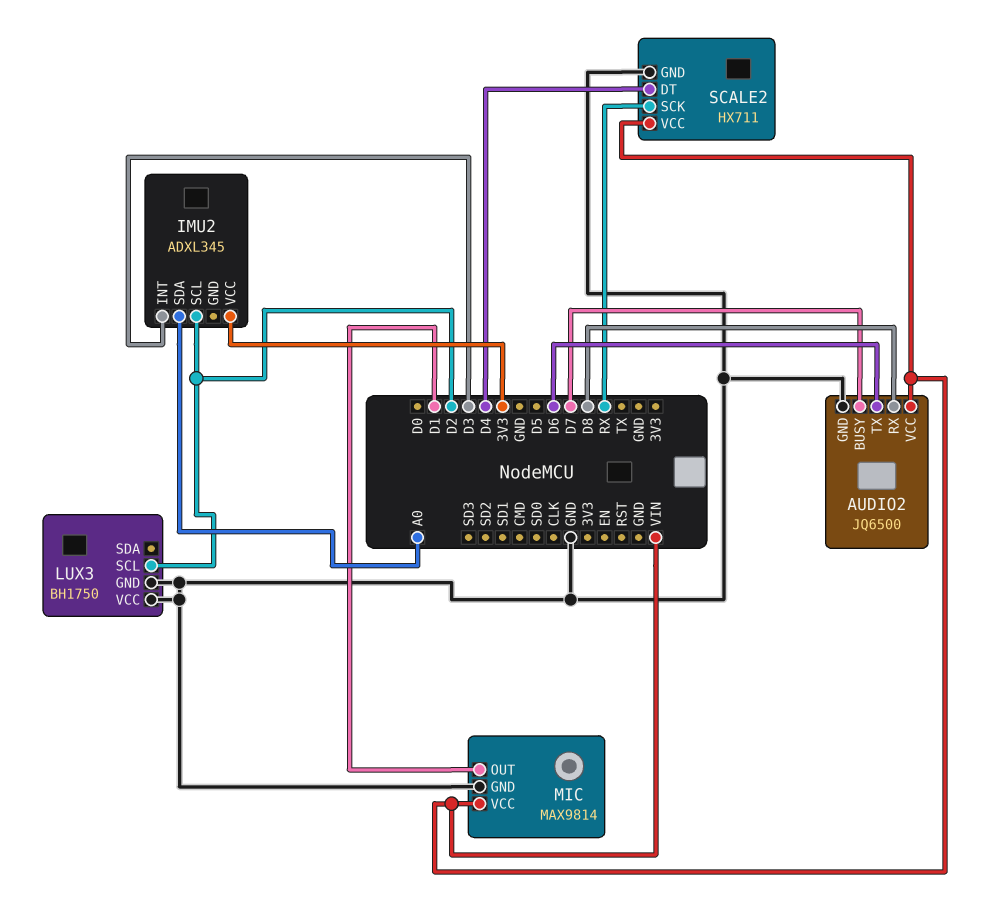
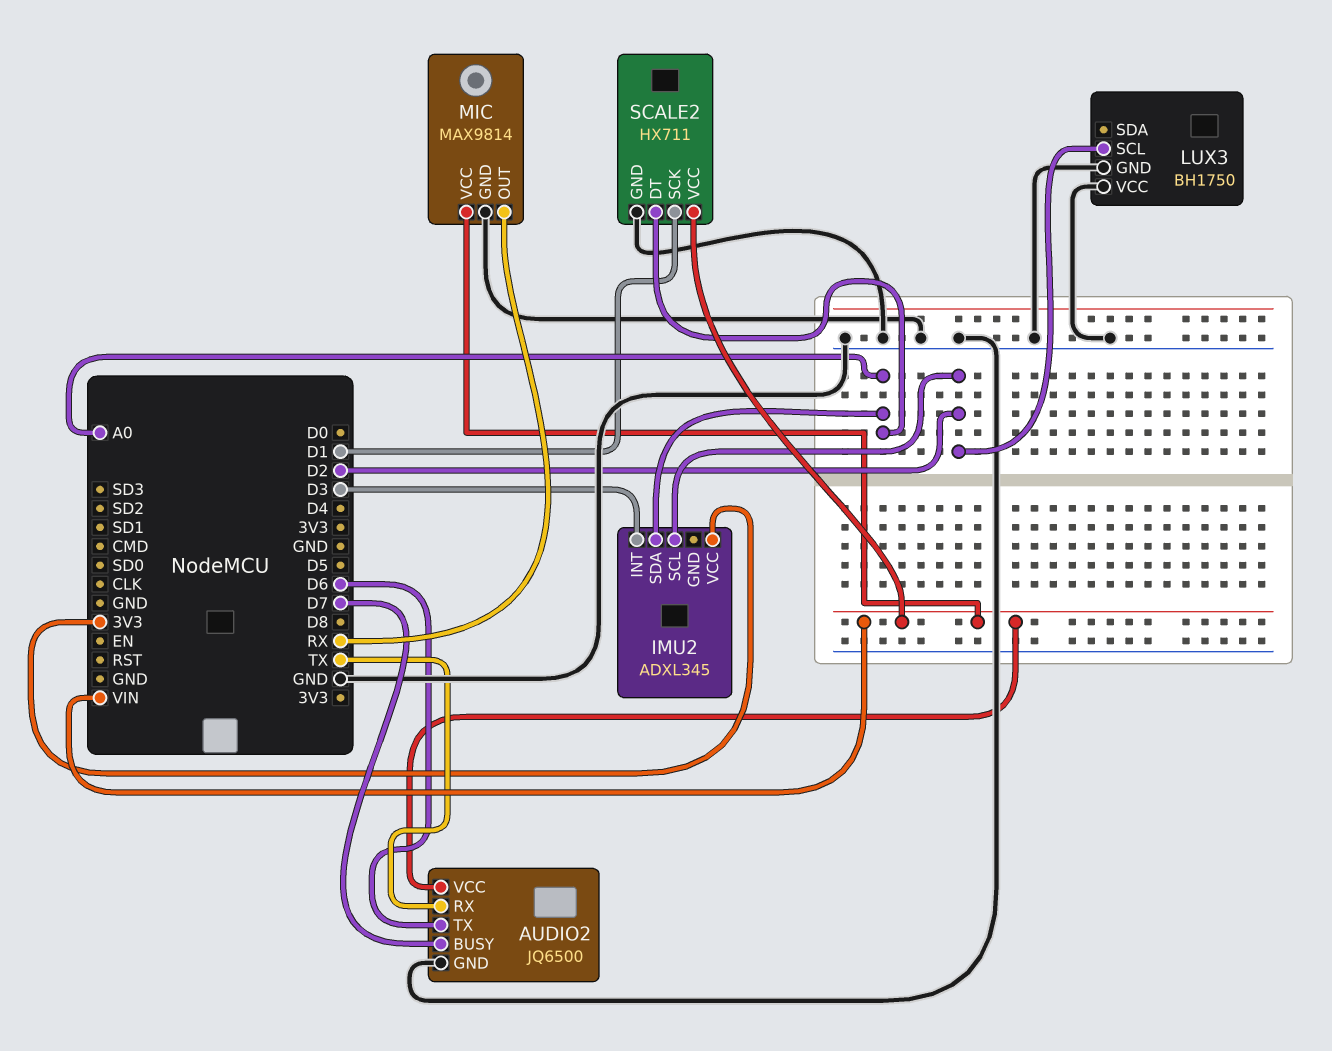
AUDIO2 pin RX: D8 -> TX
MIC pin OUT: D1 -> RX
SCALE2 pin DT: D4 -> A0
SCALE2 pin SCK: RX -> D1

